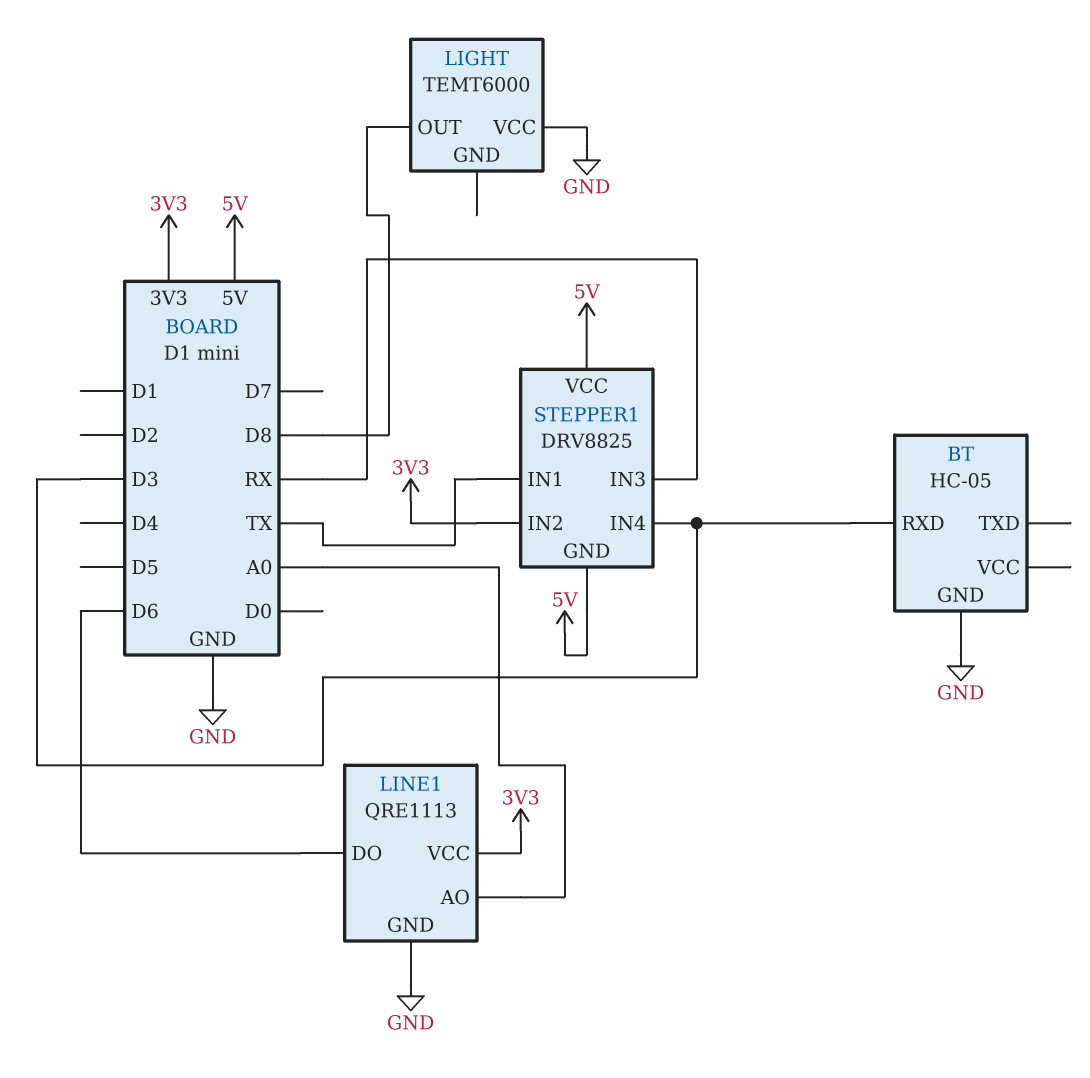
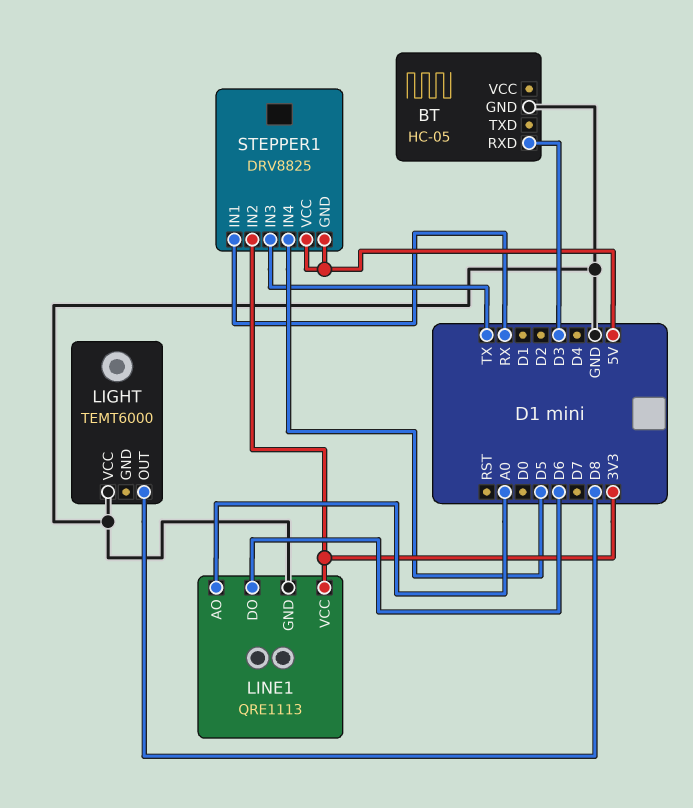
STEPPER1 pin IN1: TX -> RX
STEPPER1 pin IN3: RX -> TX
STEPPER1 pin IN4: D3 -> D5

